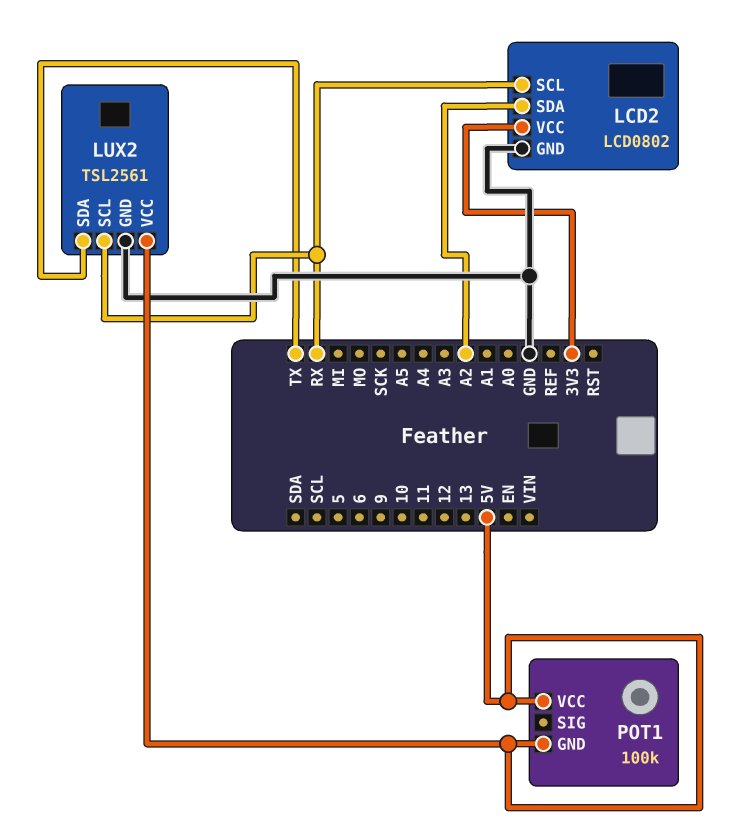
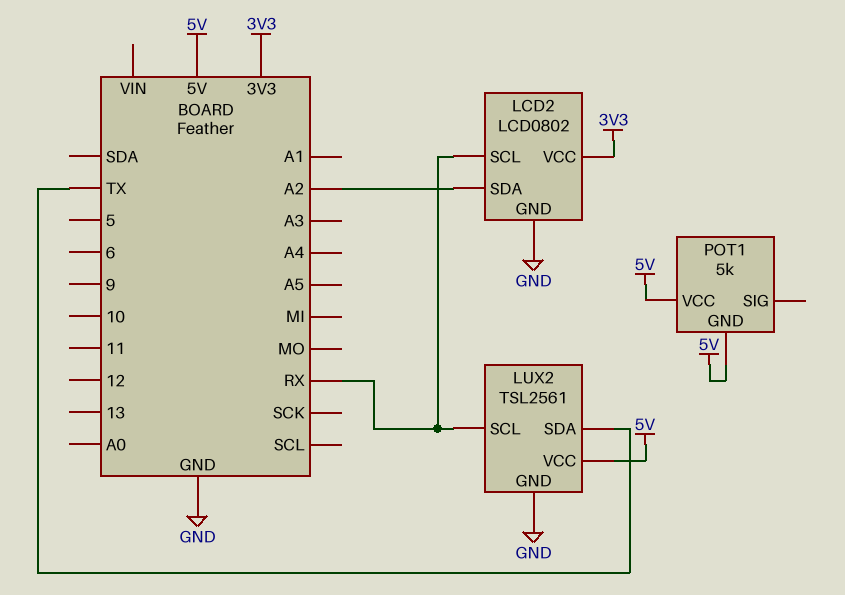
POT1: 100k -> 5k

